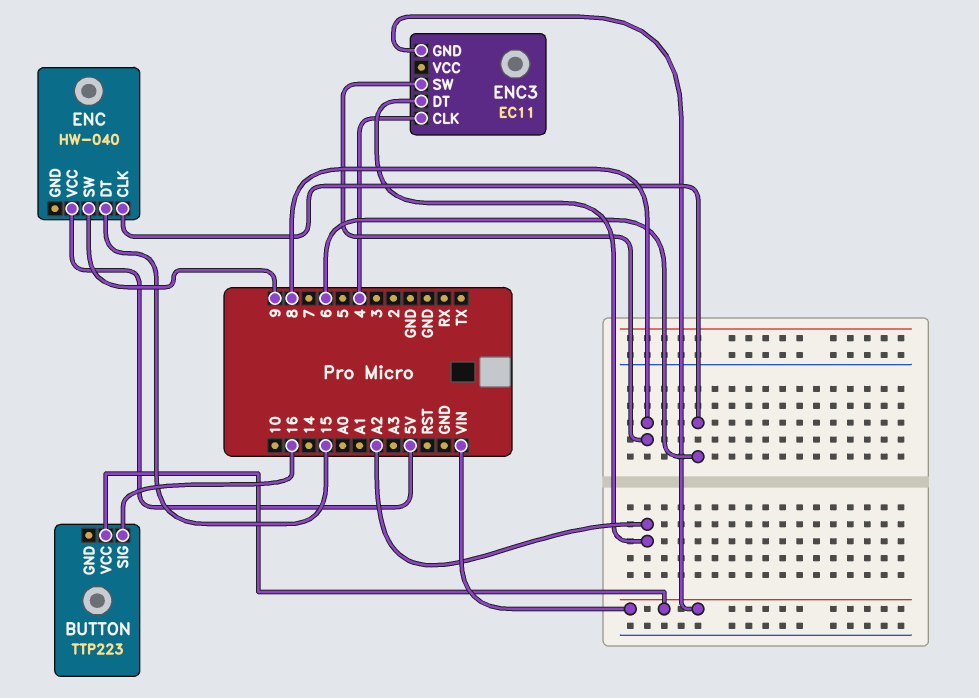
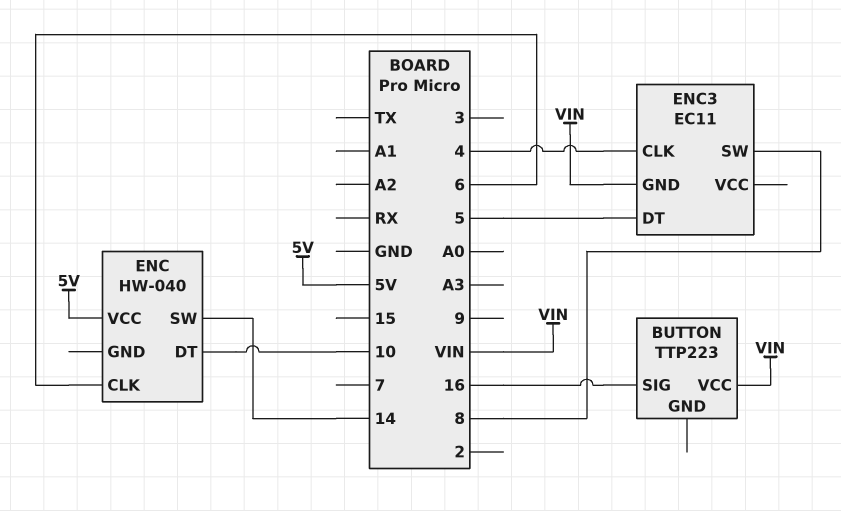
ENC pin DT: 15 -> 10
ENC pin SW: 9 -> 14
ENC3 pin DT: A2 -> 5

